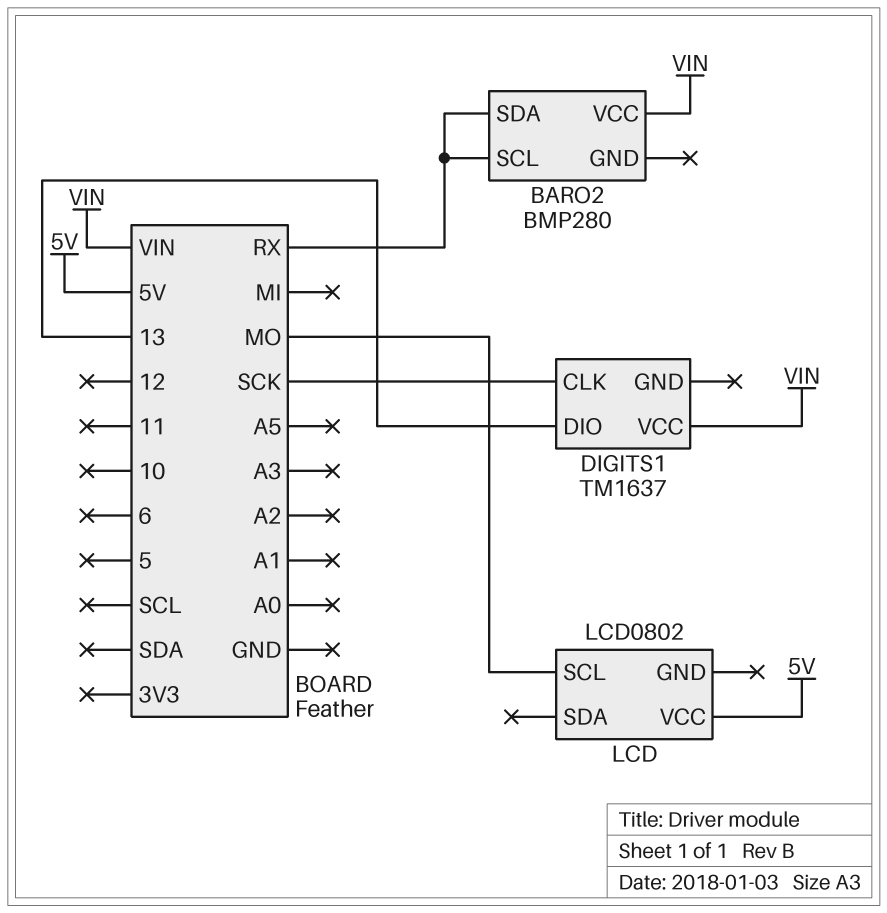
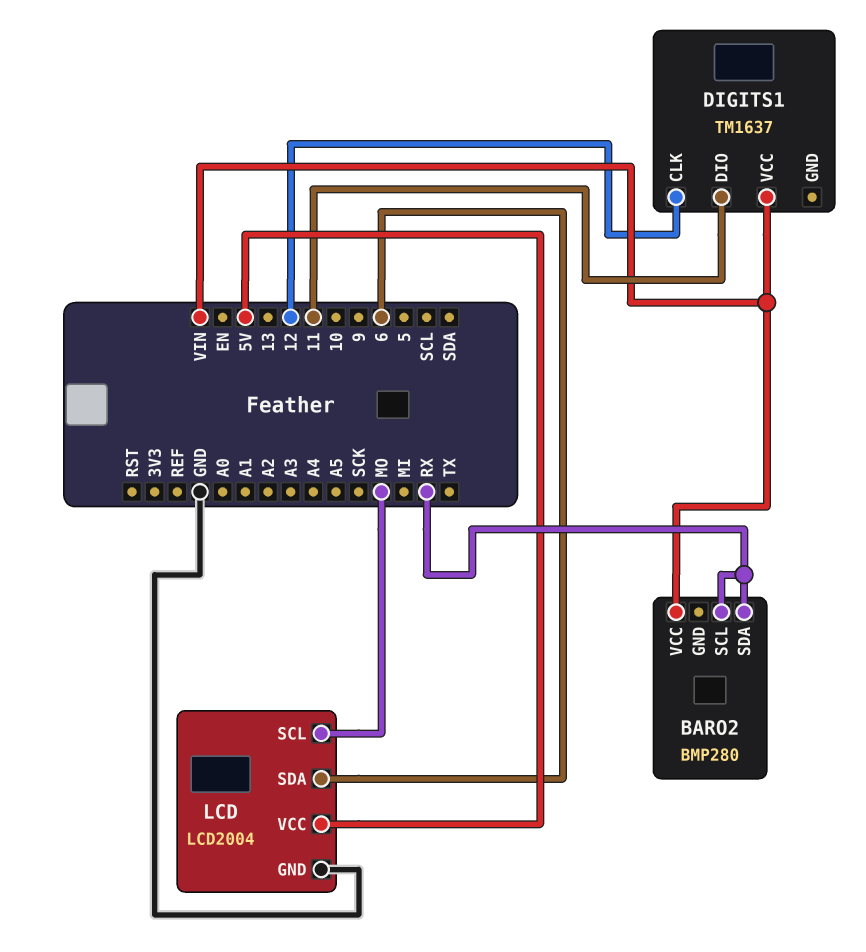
DIGITS1 pin CLK: SCK -> 12
DIGITS1 pin DIO: 13 -> 11
LCD: LCD0802 -> LCD2004
LCD pin GND: none -> GND
LCD pin SDA: none -> 6

